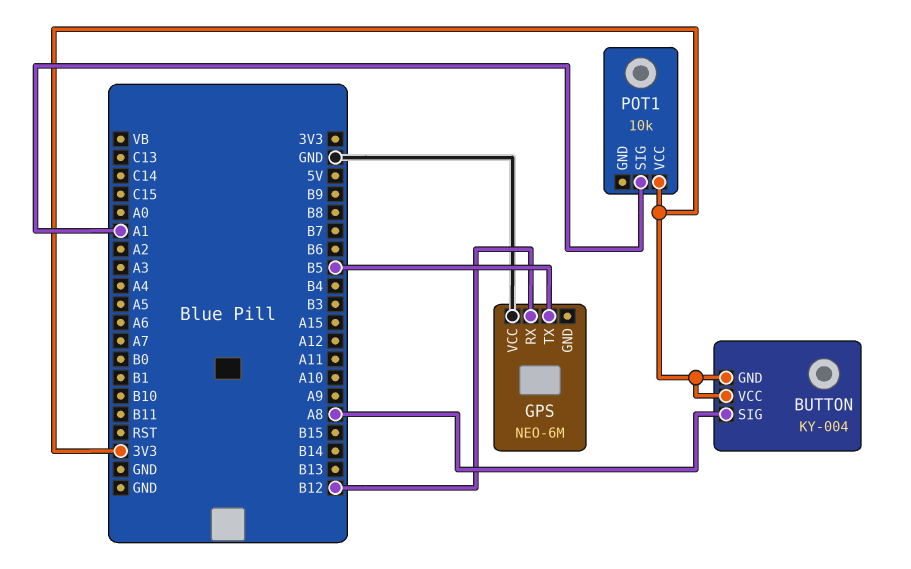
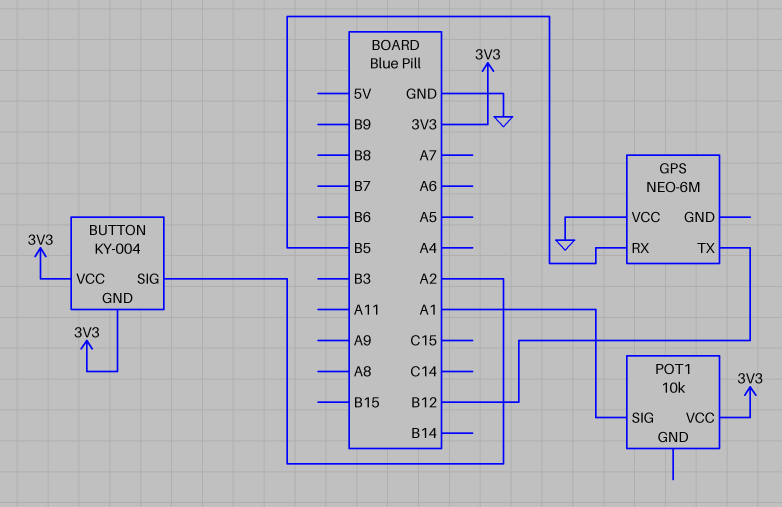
BUTTON pin SIG: A8 -> A2
GPS pin RX: B12 -> B5
GPS pin TX: B5 -> B12

